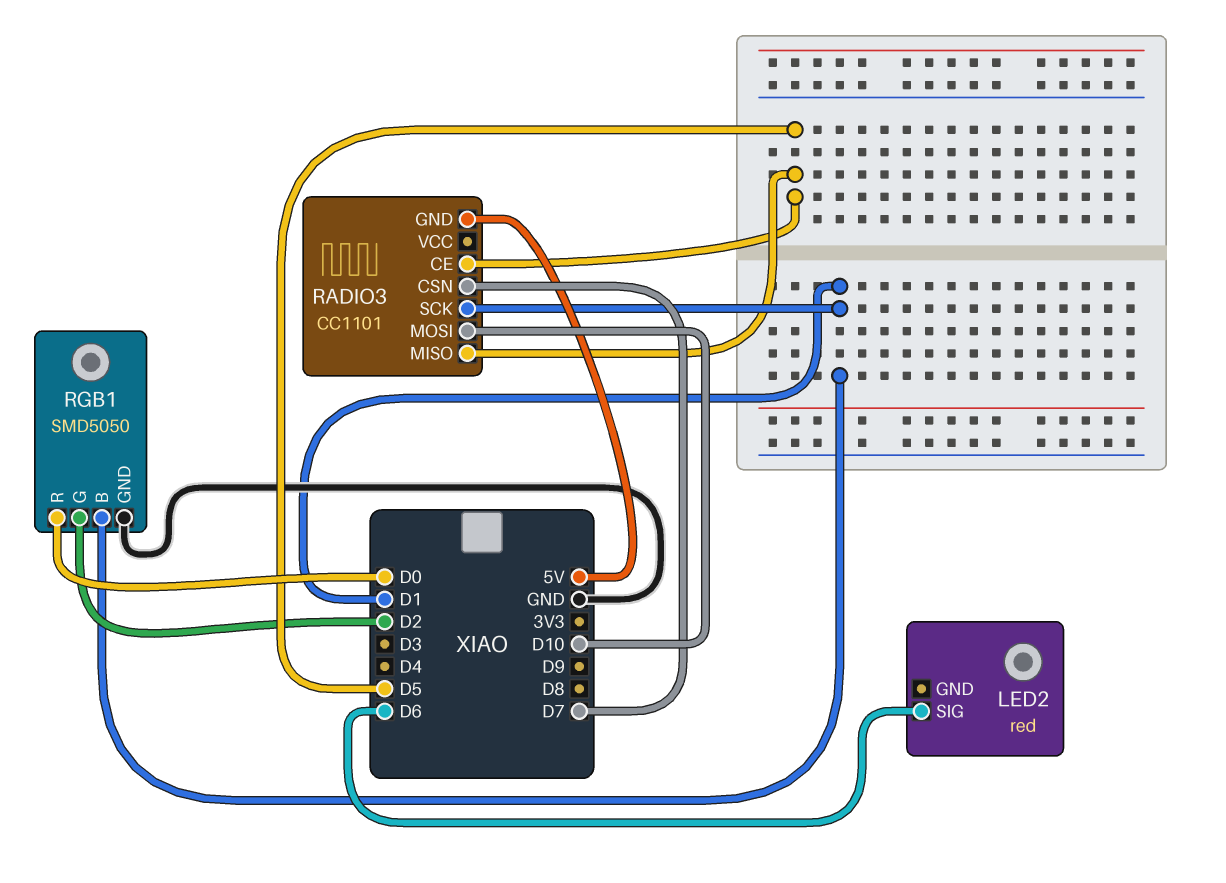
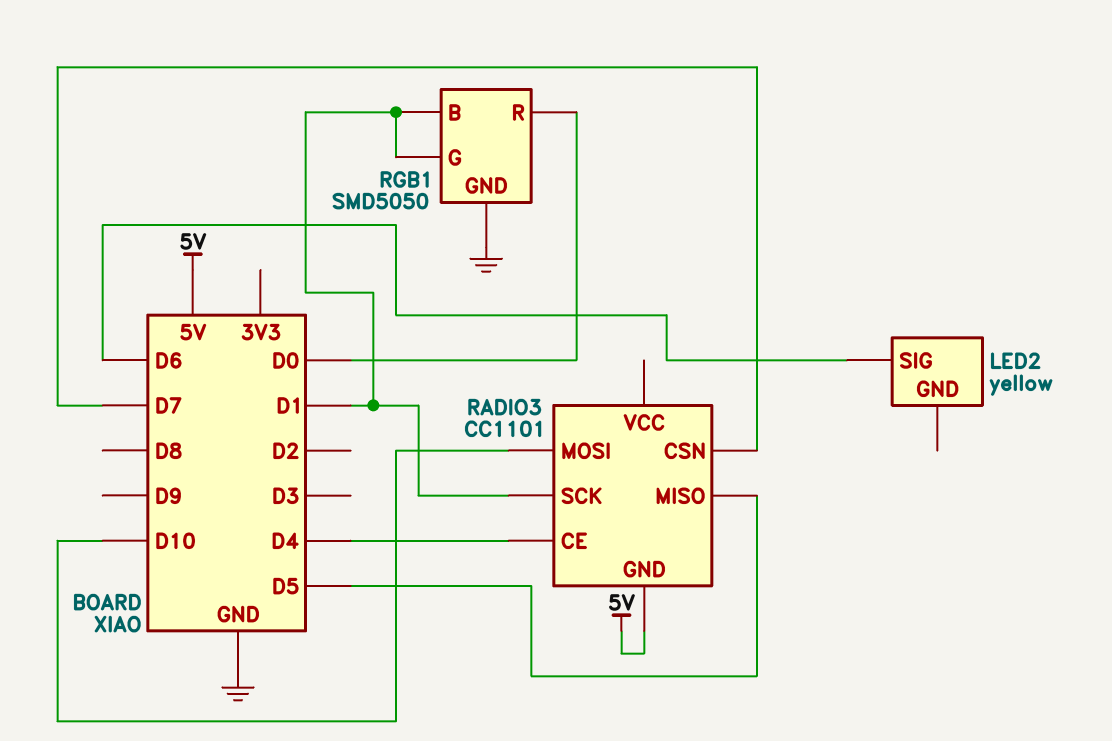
LED2: red -> yellow
RADIO3 pin CE: D5 -> D4
RGB1 pin G: D2 -> D1

